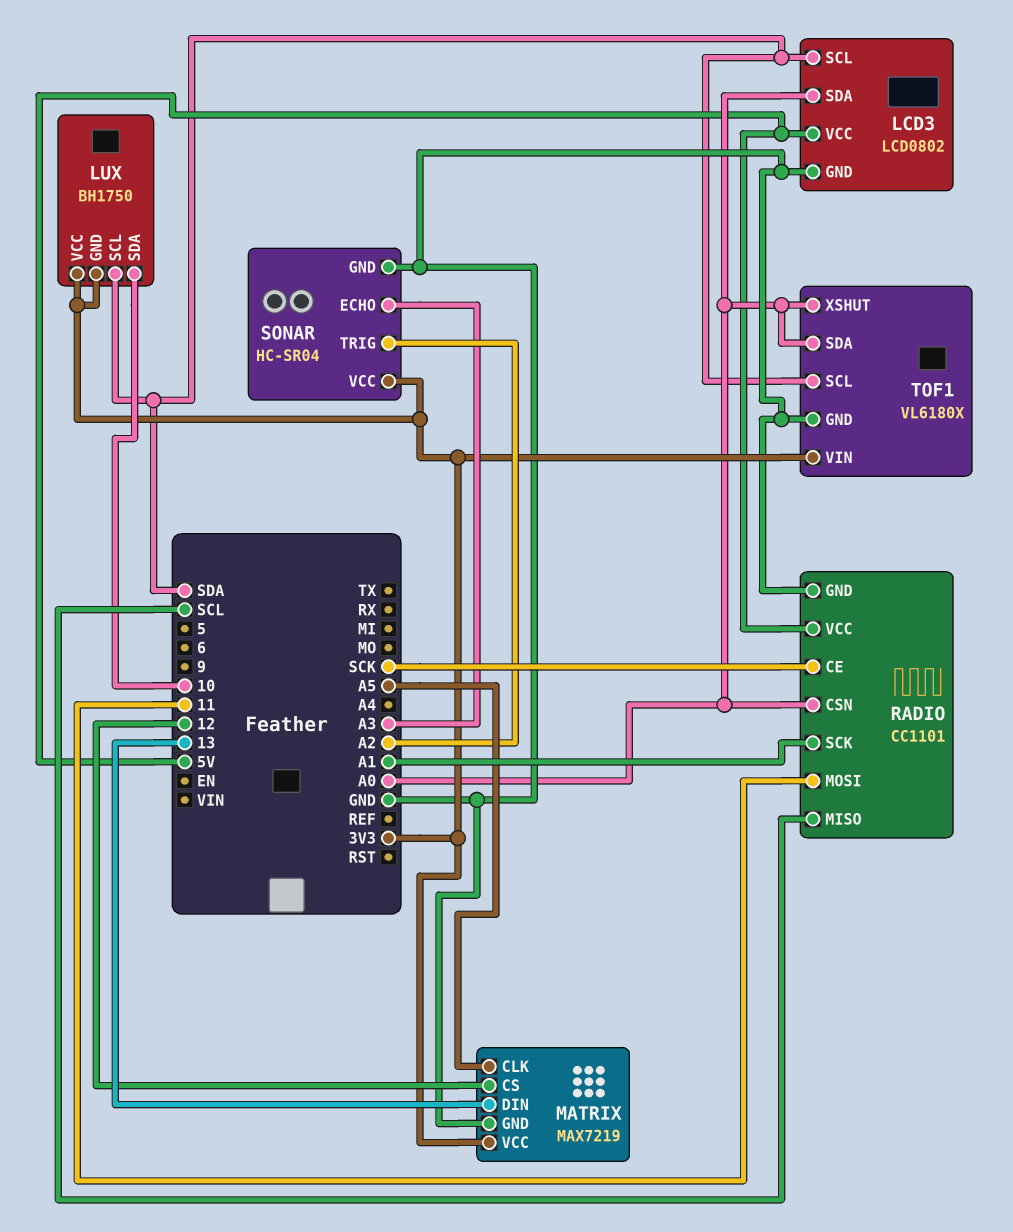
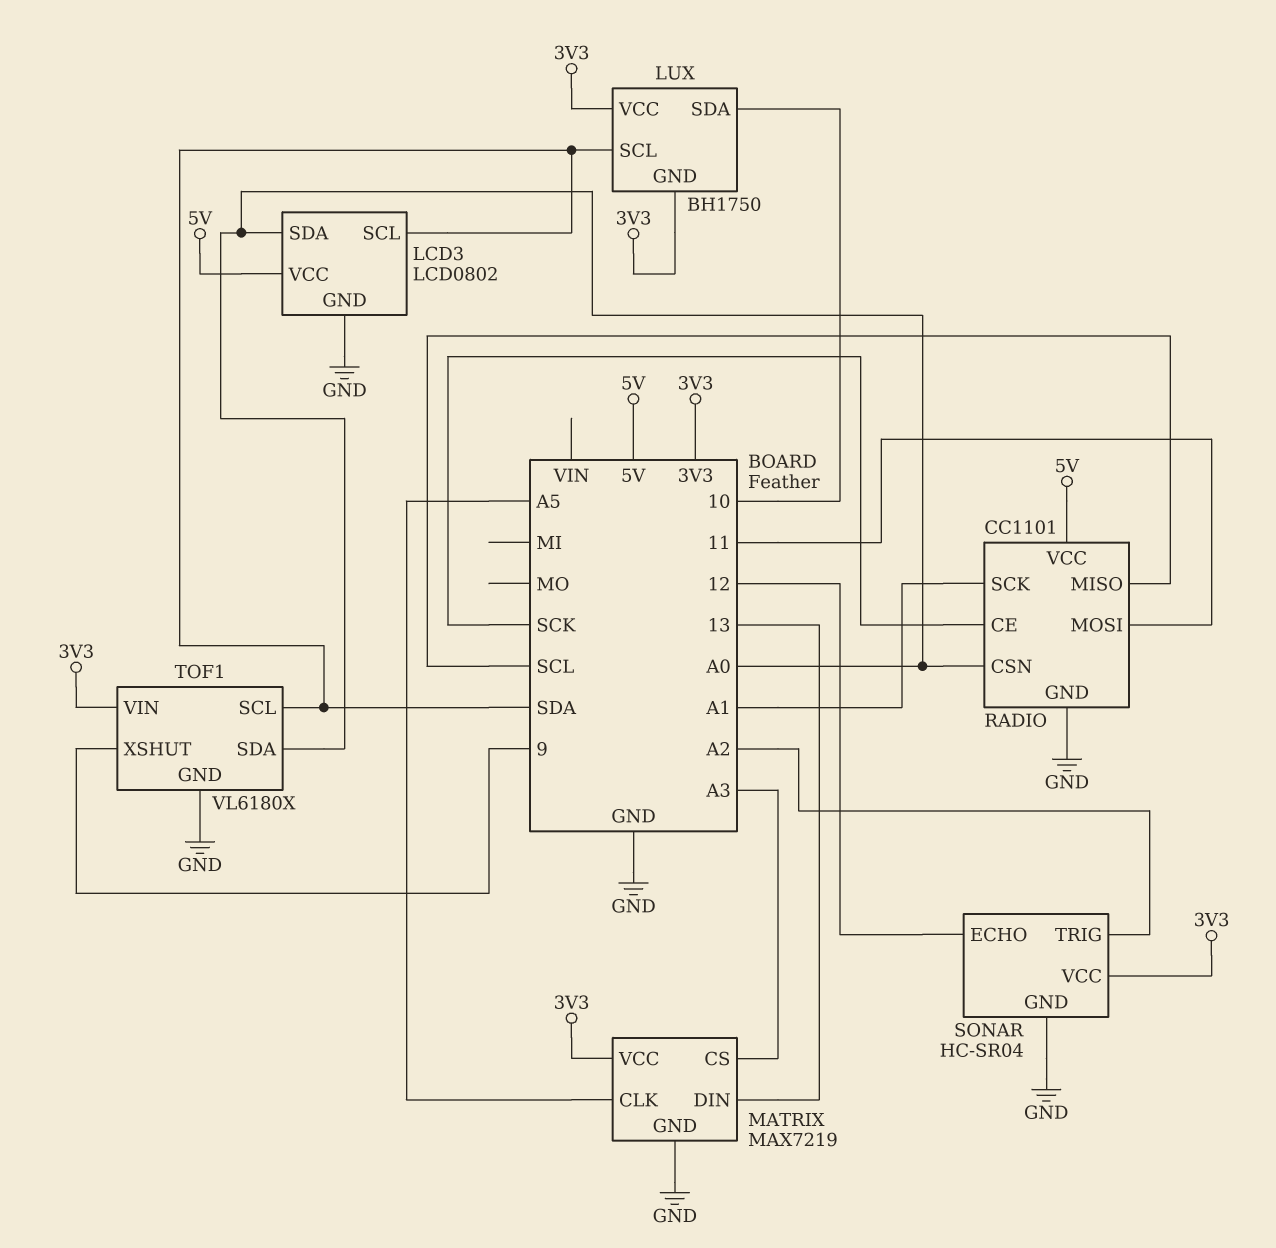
MATRIX pin CS: 12 -> A3
SONAR pin ECHO: A3 -> 12
TOF1 pin XSHUT: A0 -> 9

